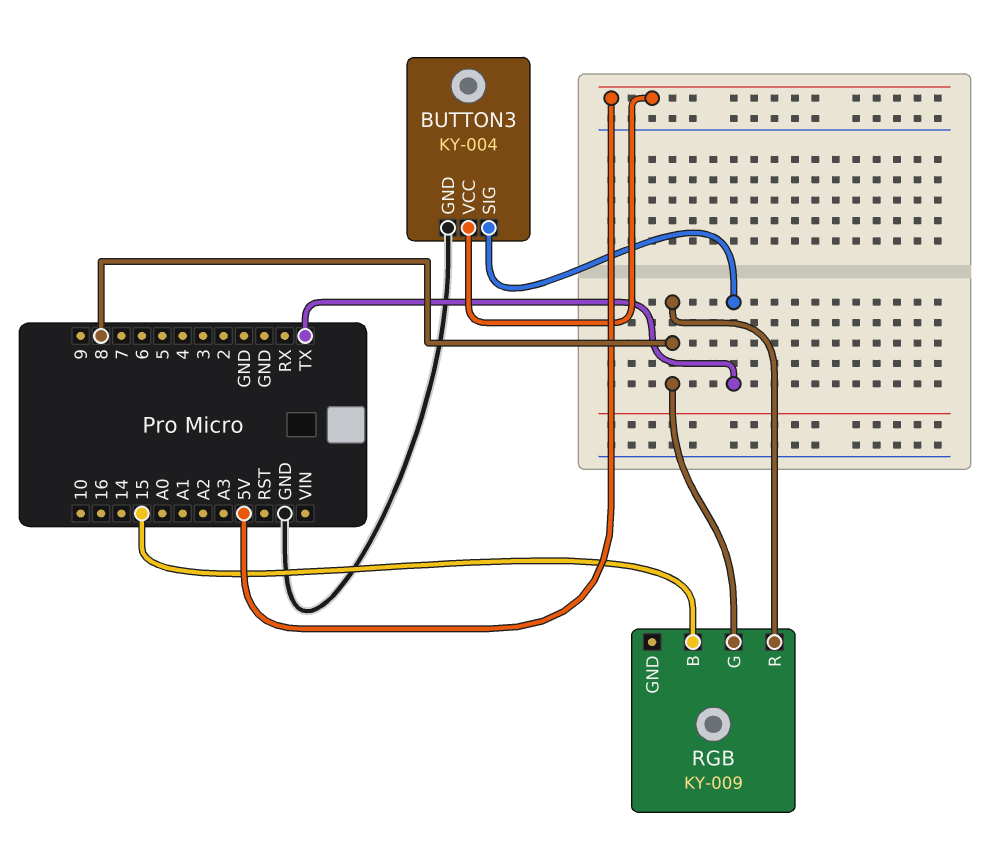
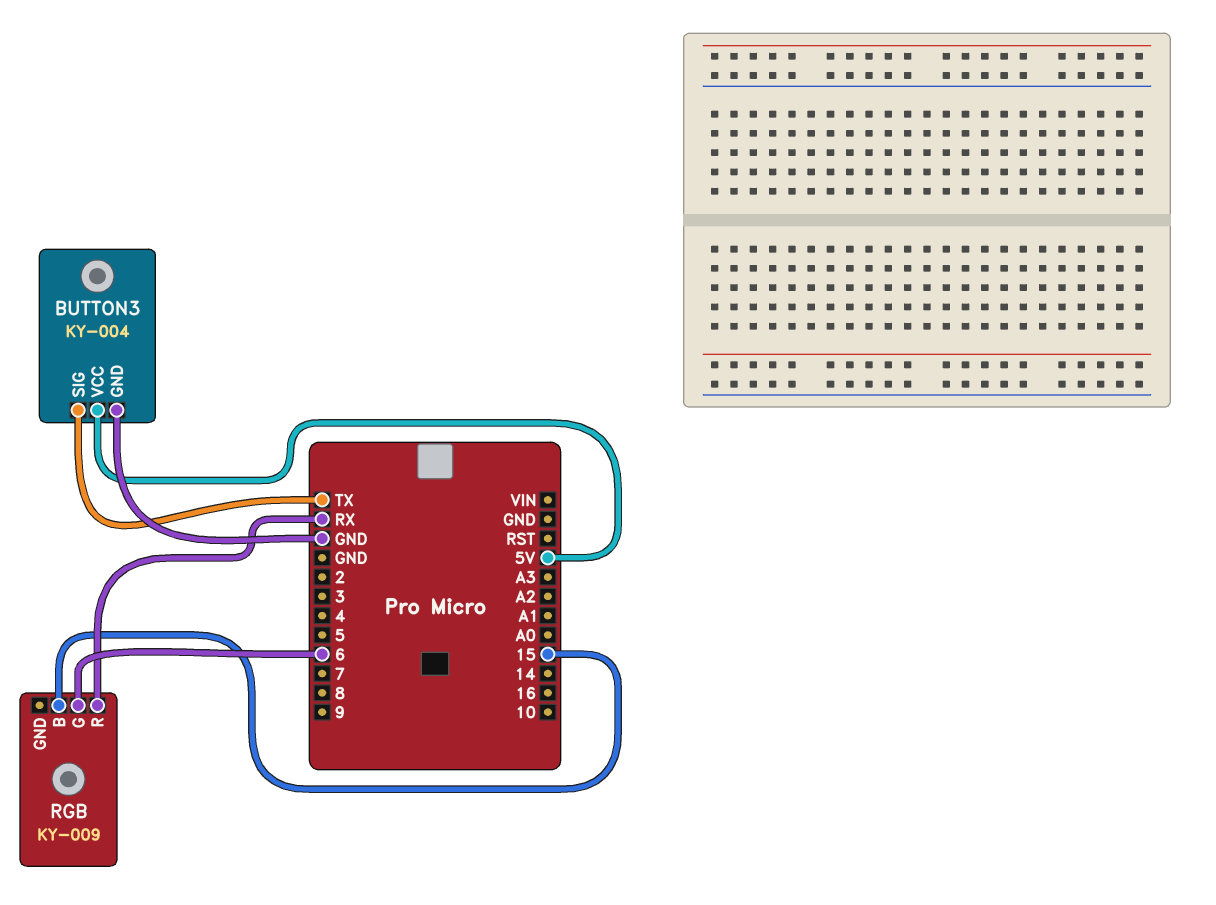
RGB pin G: 8 -> 6
RGB pin R: 8 -> RX

